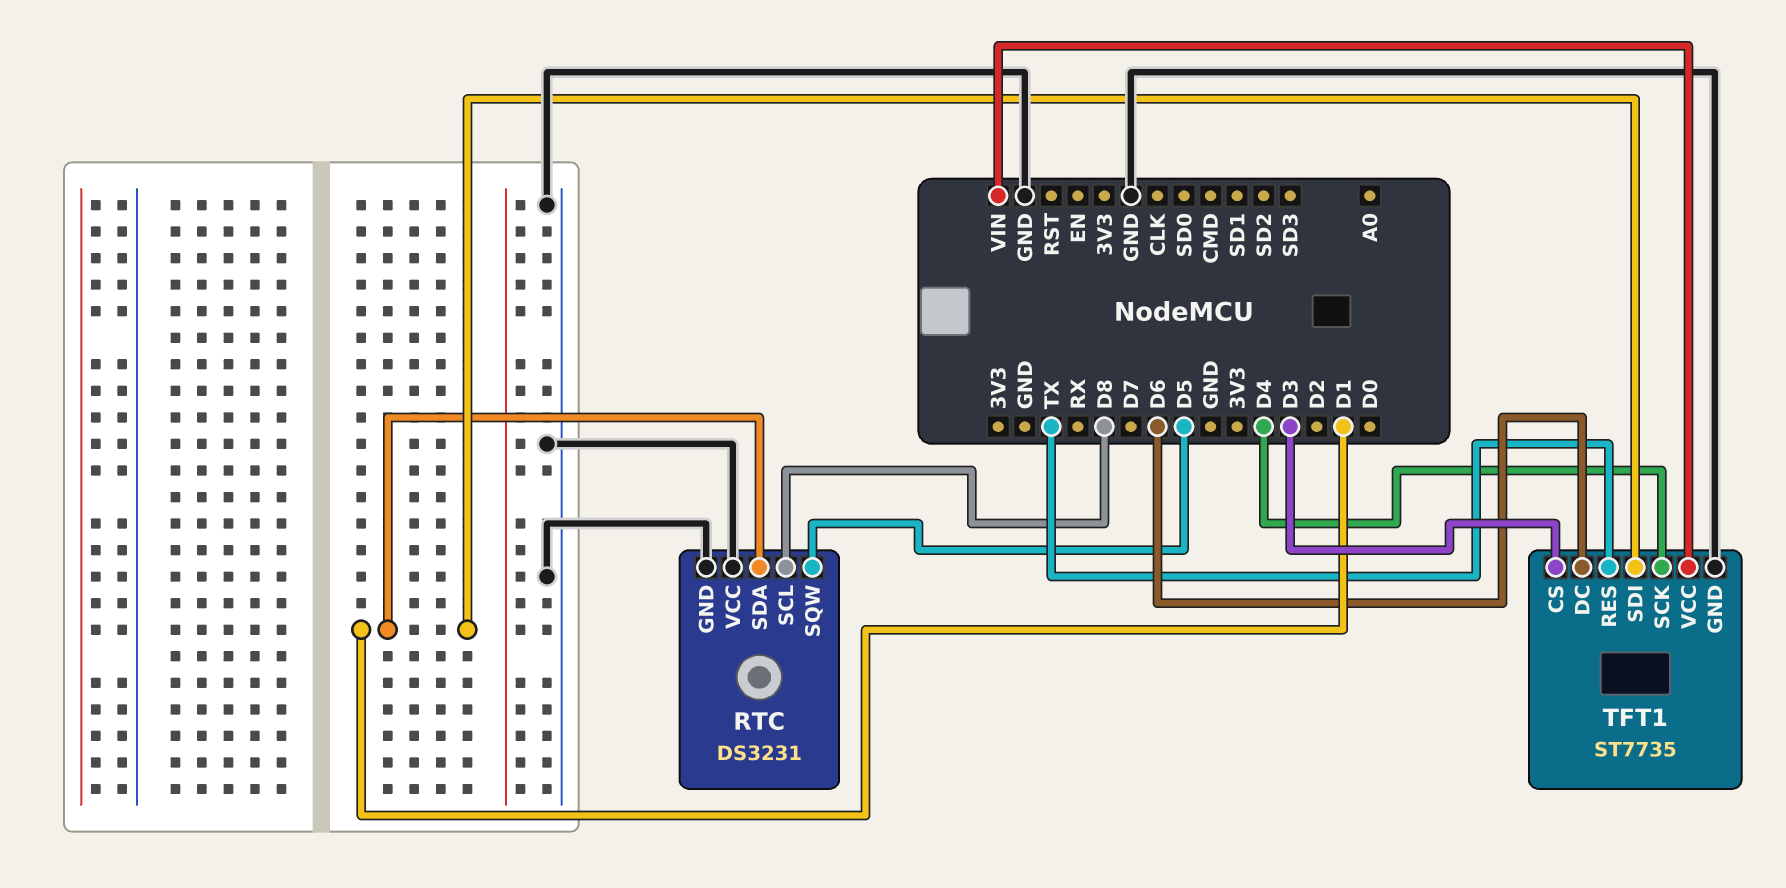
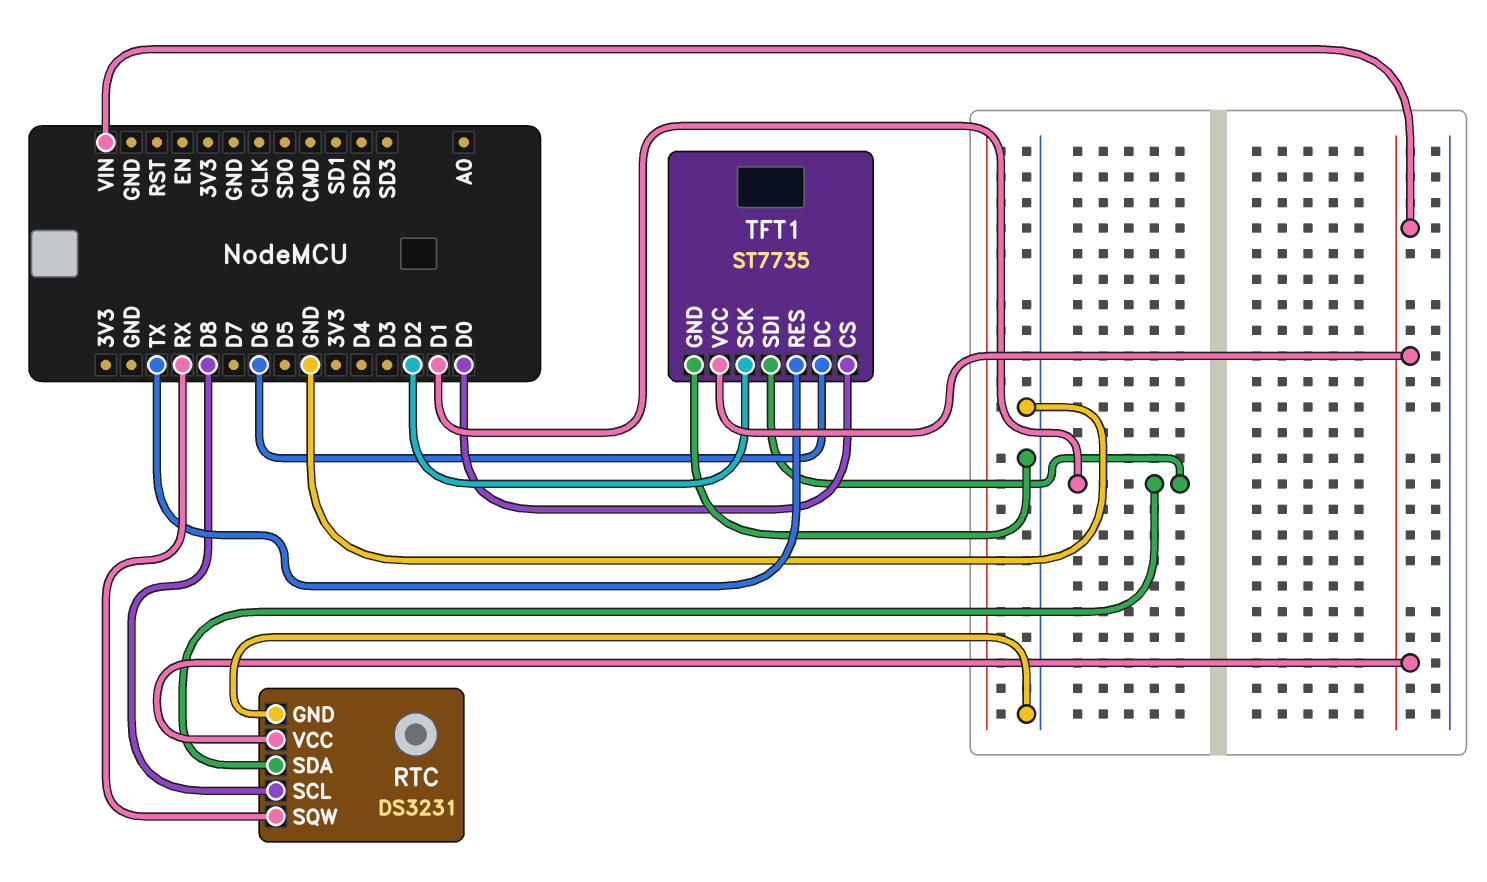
RTC pin SQW: D5 -> RX
RTC pin VCC: GND -> VIN
TFT1 pin CS: D3 -> D0
TFT1 pin SCK: D4 -> D2

